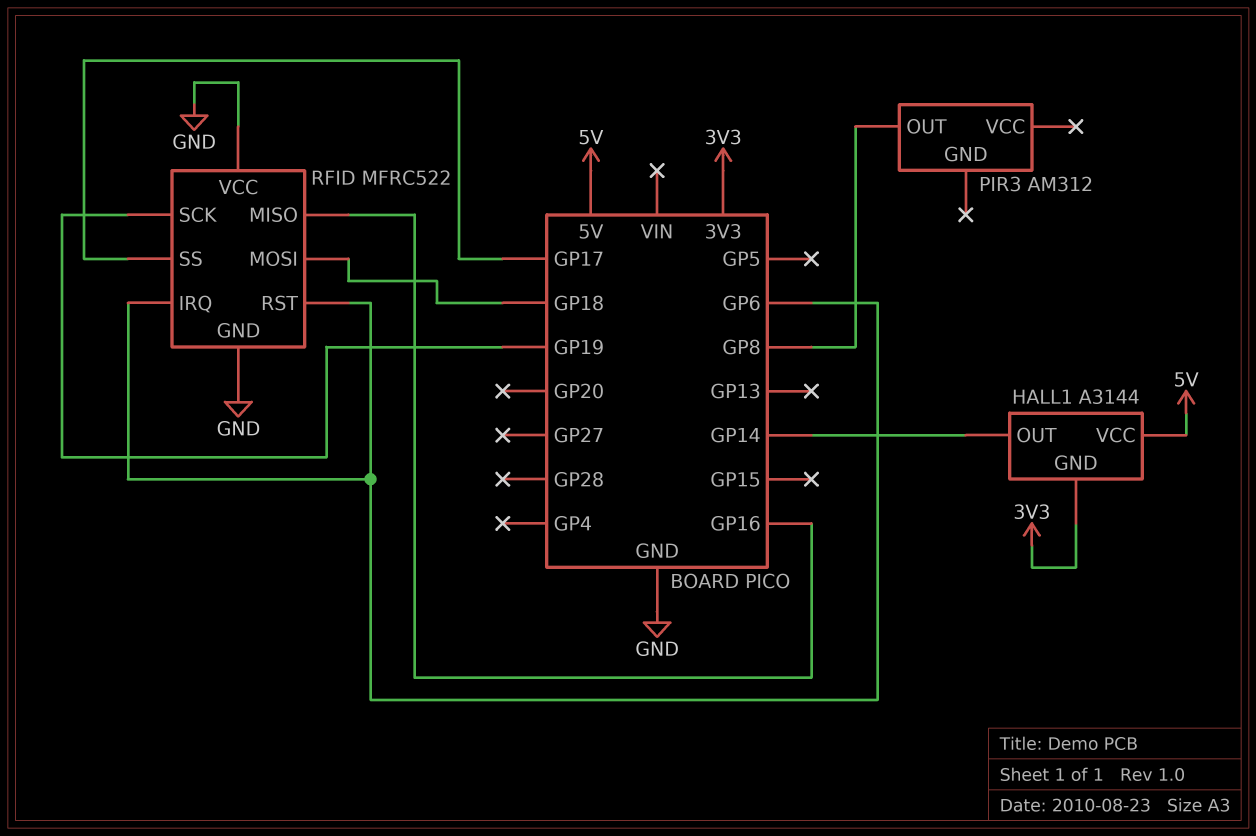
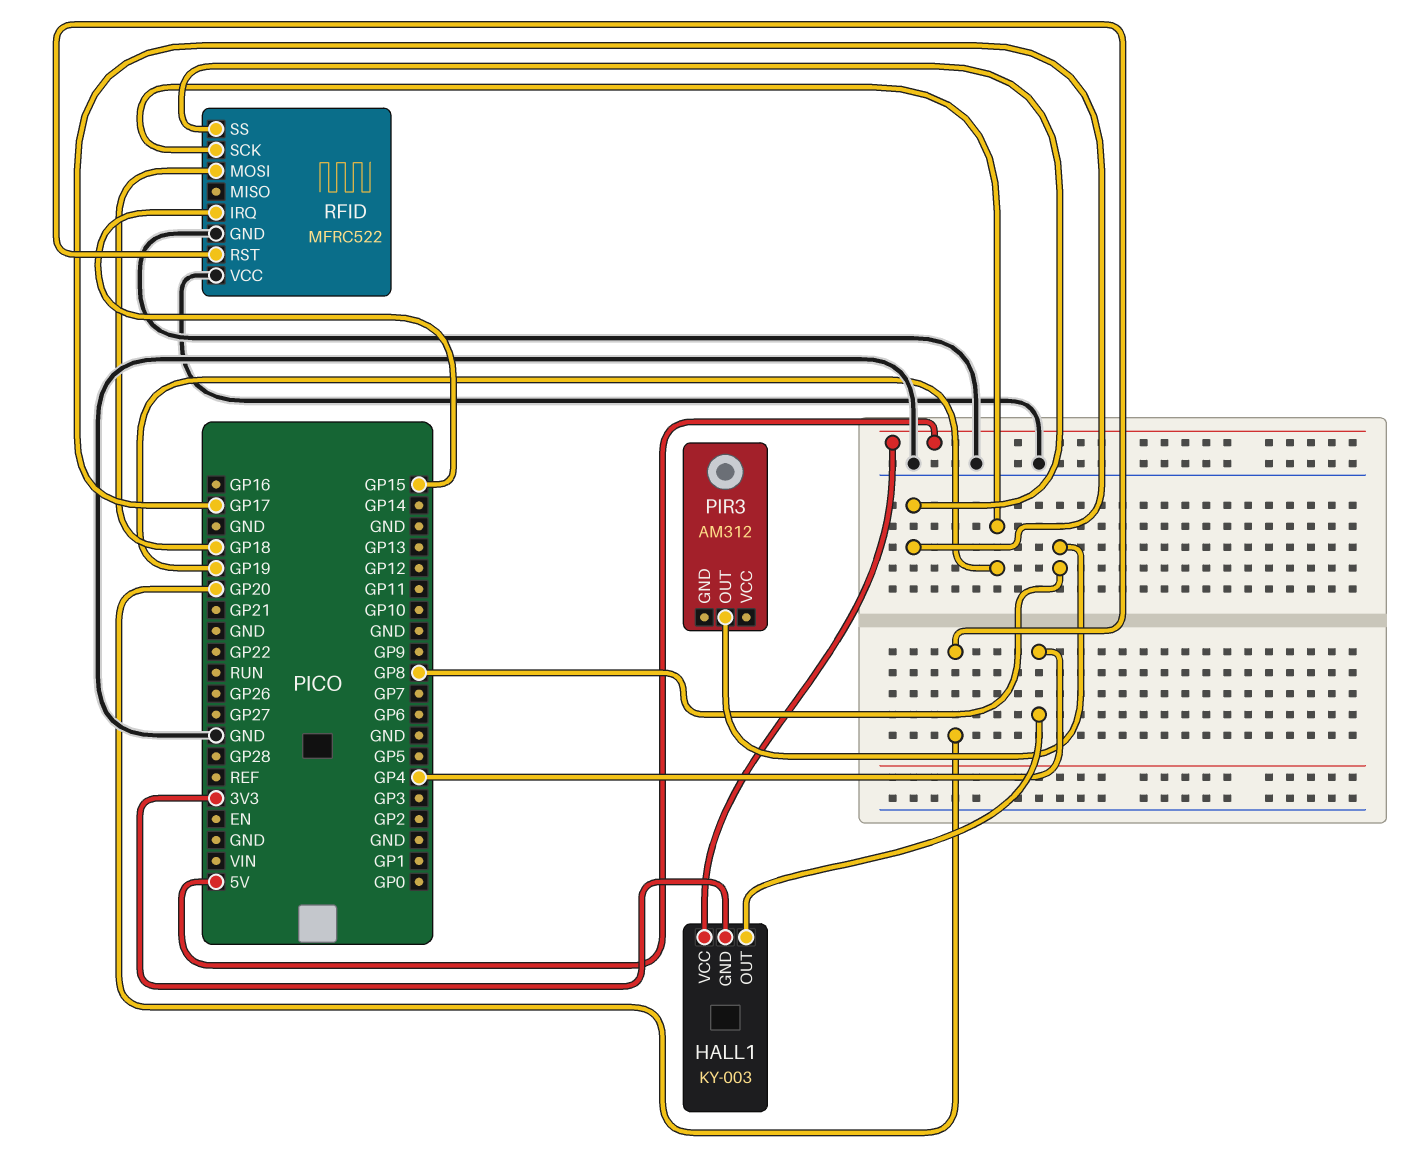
HALL1: A3144 -> KY-003
HALL1 pin OUT: GP14 -> GP4
RFID pin IRQ: GP6 -> GP15
RFID pin MISO: GP16 -> none
RFID pin RST: GP6 -> GP20

